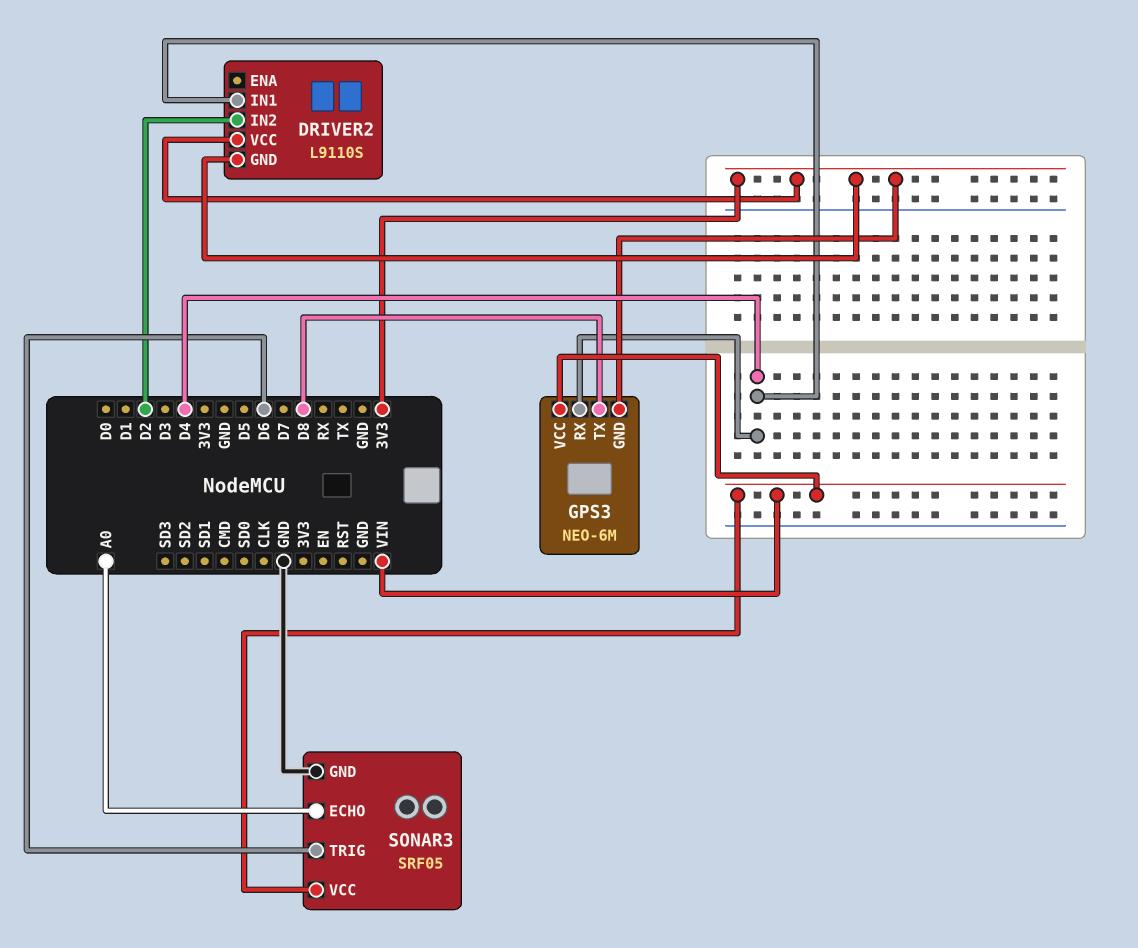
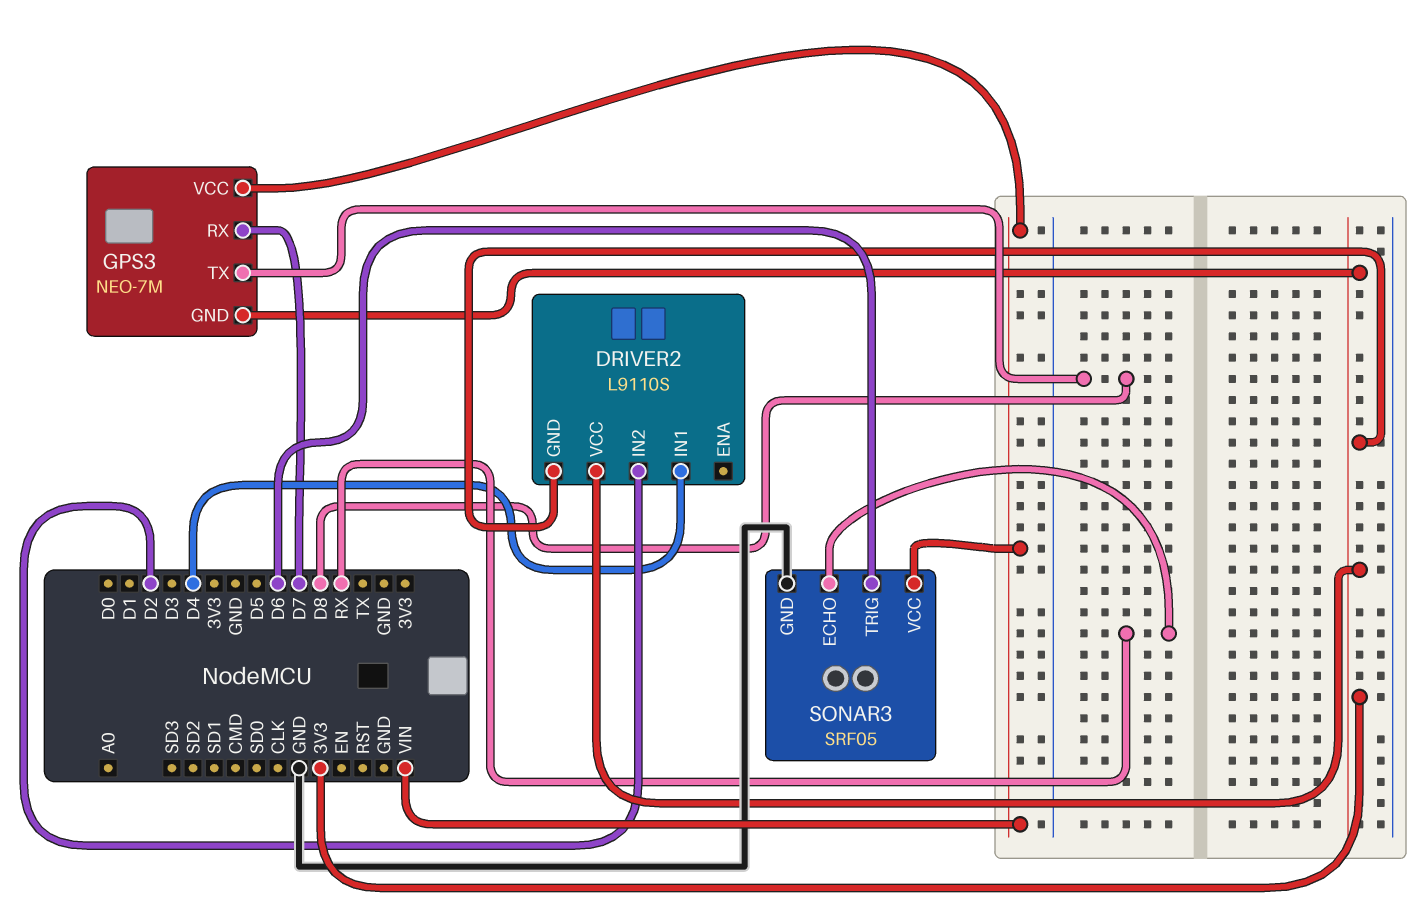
GPS3: NEO-6M -> NEO-7M
GPS3 pin RX: D4 -> D7
SONAR3 pin ECHO: A0 -> RX

